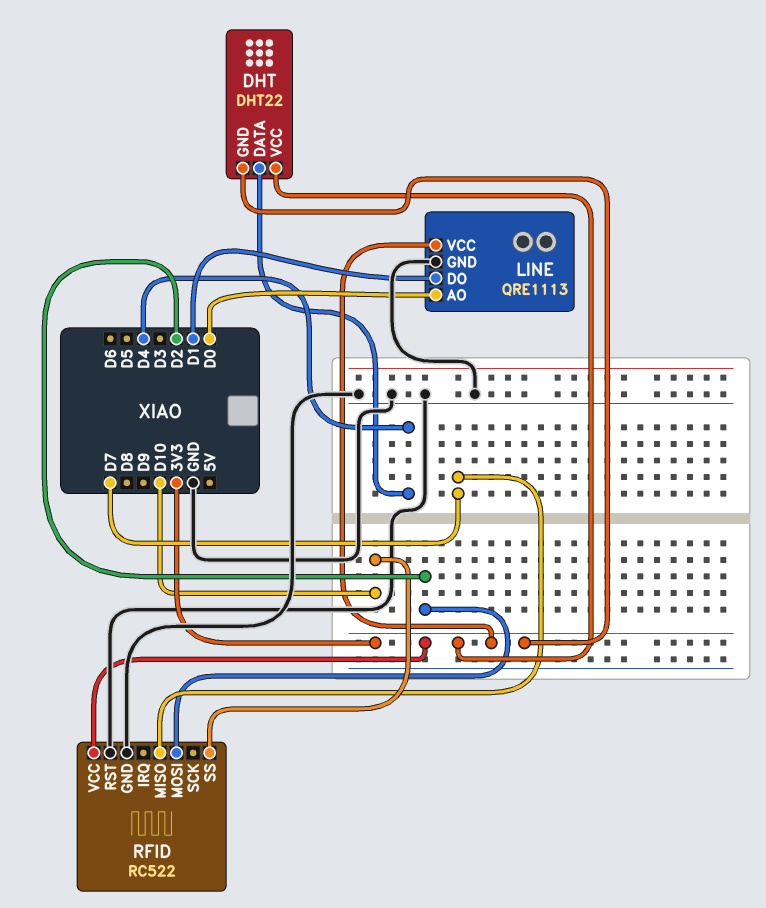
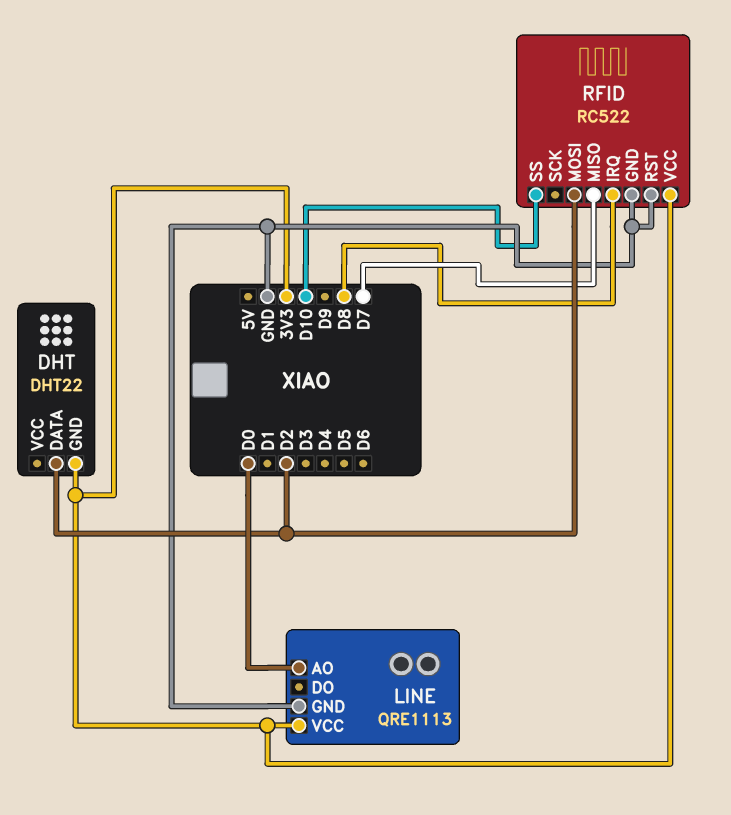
DHT pin DATA: D4 -> D2
DHT pin VCC: 3V3 -> none
LINE pin DO: D1 -> none
RFID pin IRQ: none -> D8

